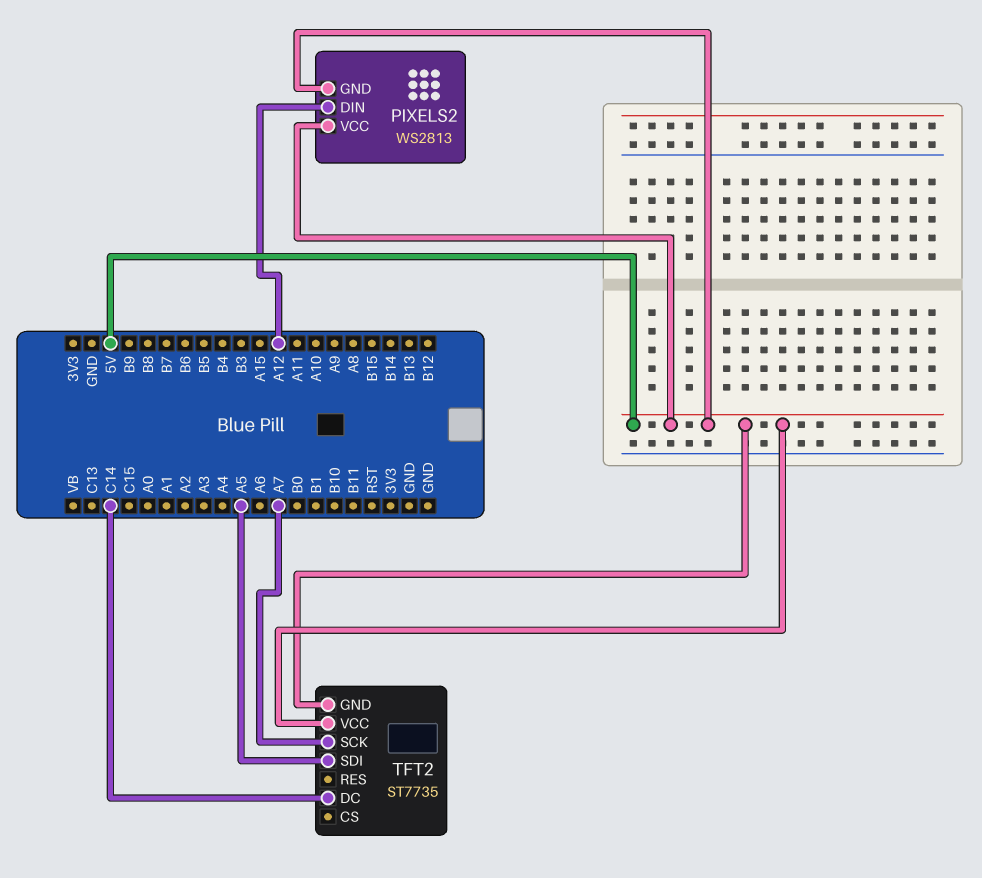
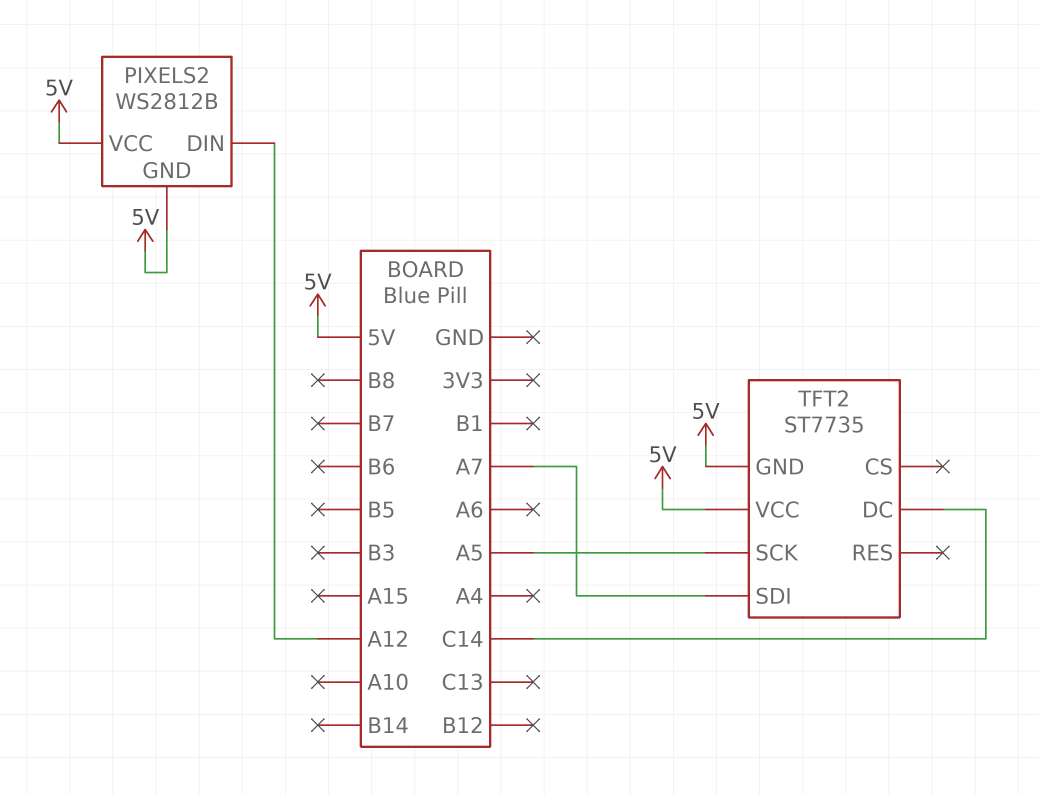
PIXELS2: WS2813 -> WS2812B
TFT2 pin SCK: A7 -> A5
TFT2 pin SDI: A5 -> A7

